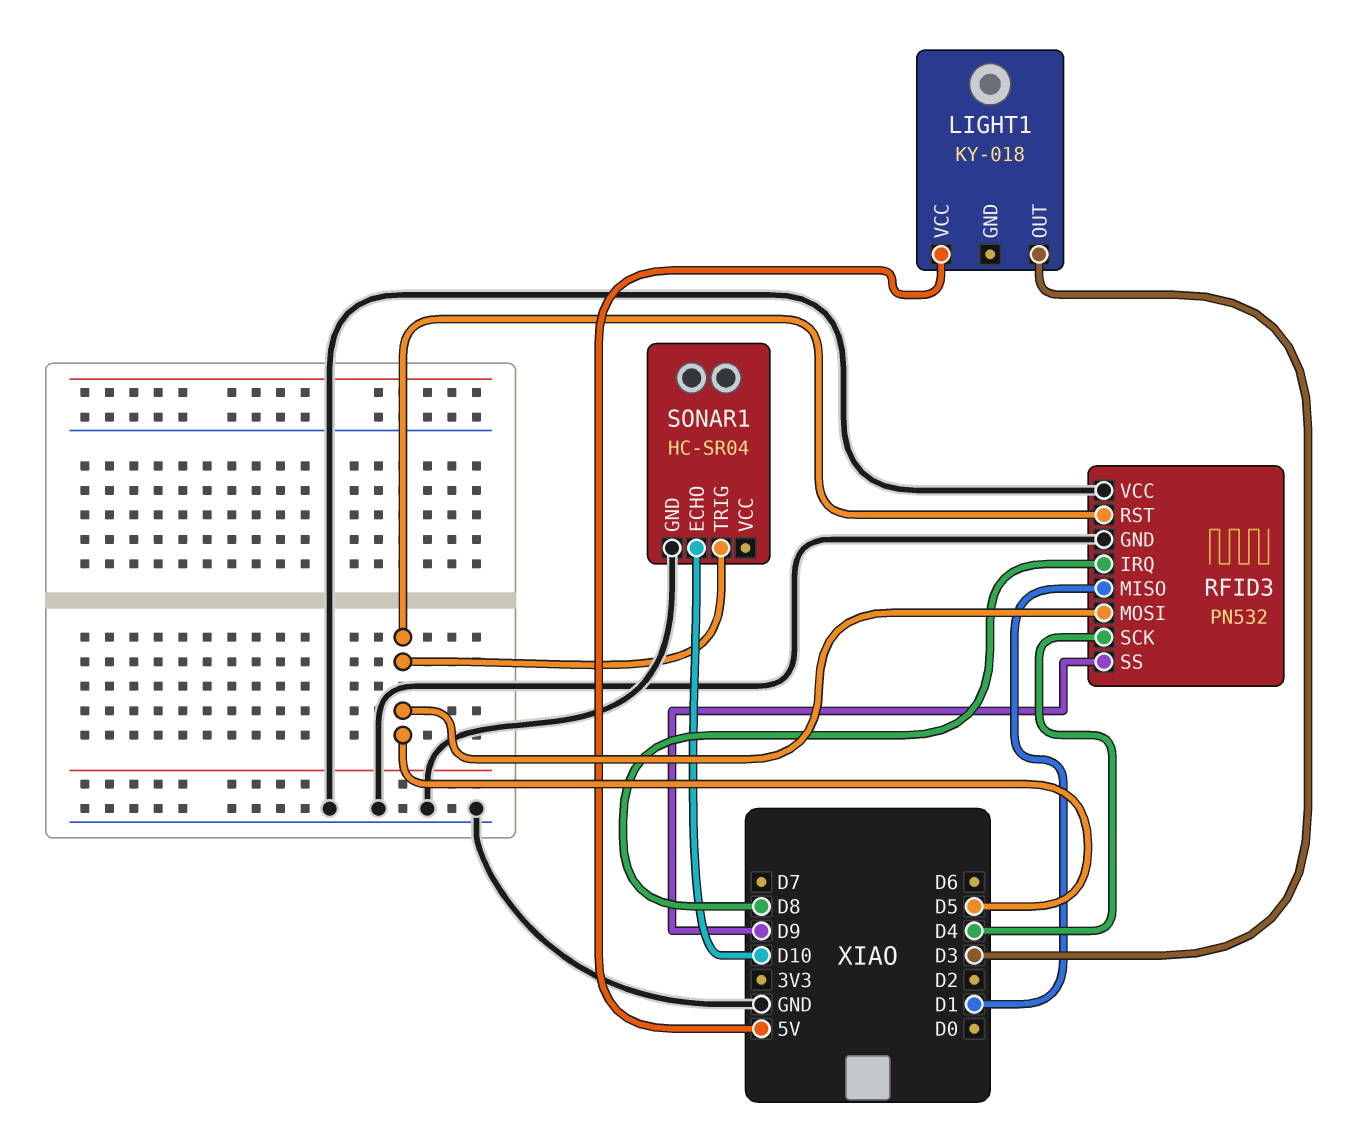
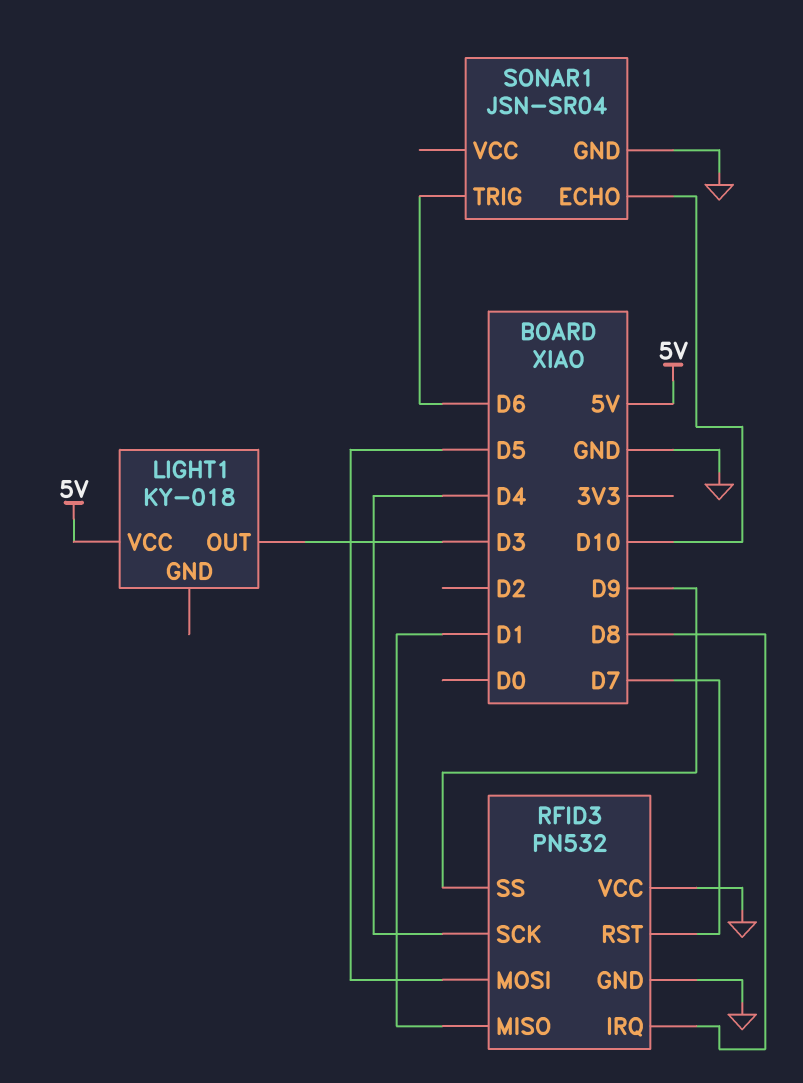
RFID3 pin RST: D5 -> D7
SONAR1: HC-SR04 -> JSN-SR04
SONAR1 pin TRIG: D5 -> D6

